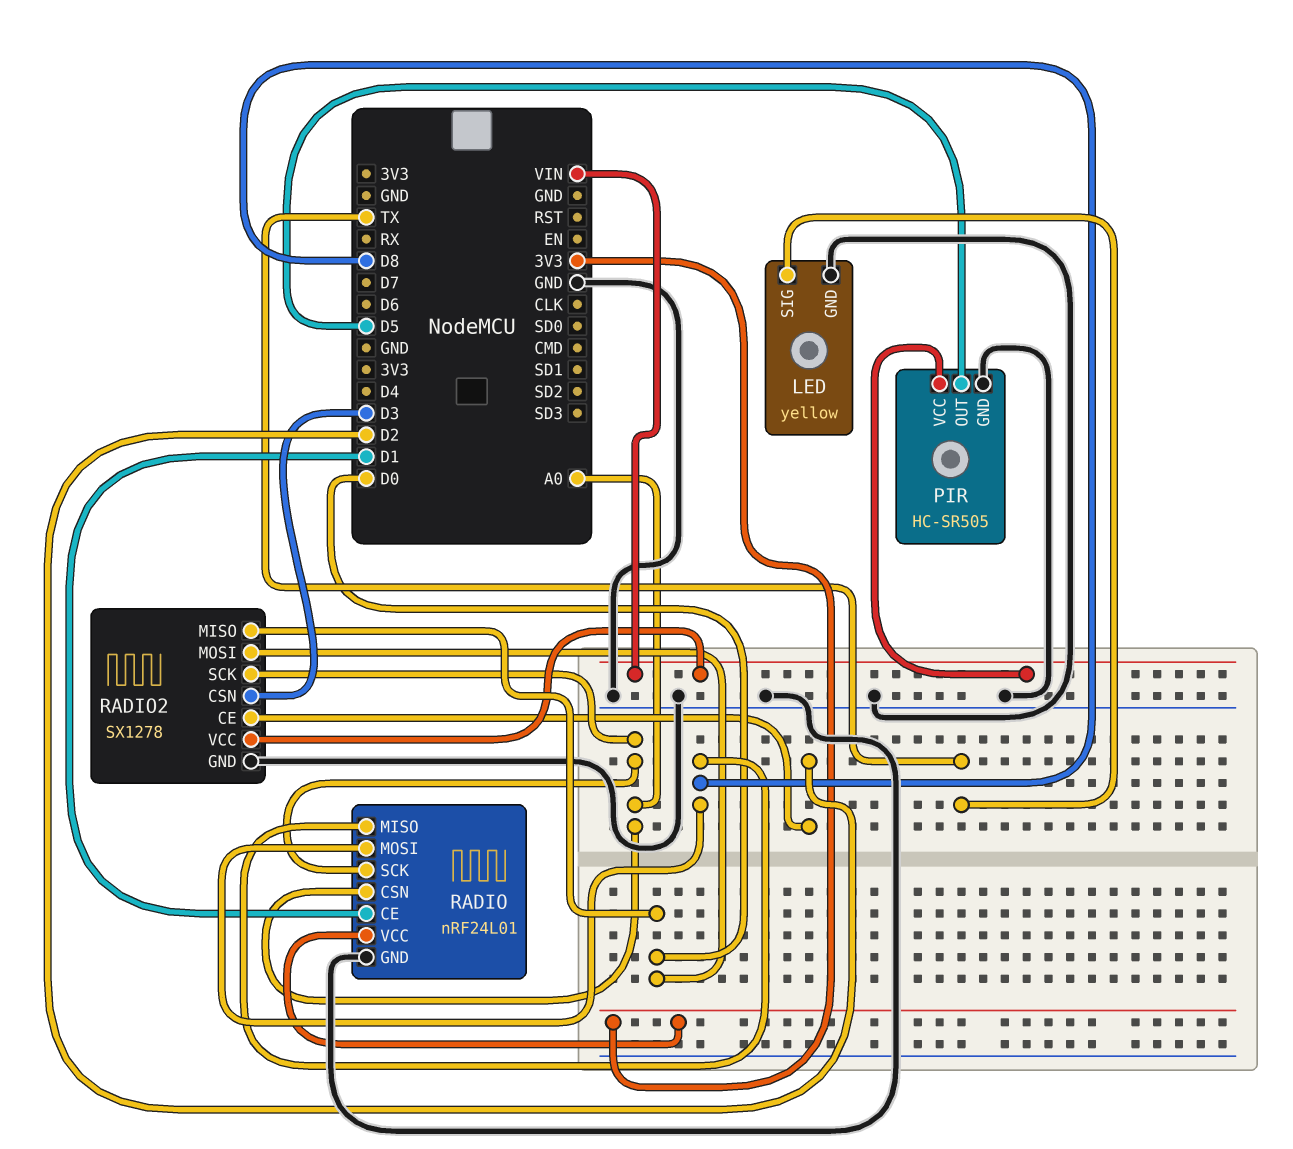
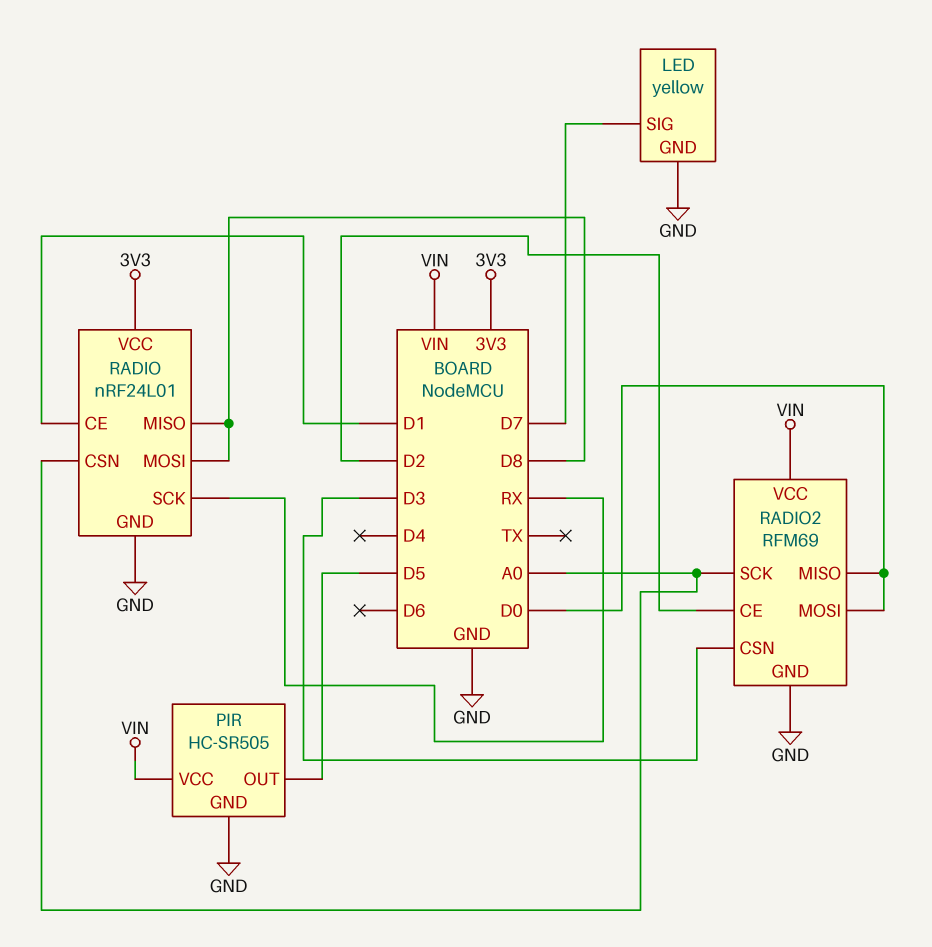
LED pin SIG: TX -> D7
RADIO pin SCK: A0 -> RX
RADIO2: SX1278 -> RFM69

